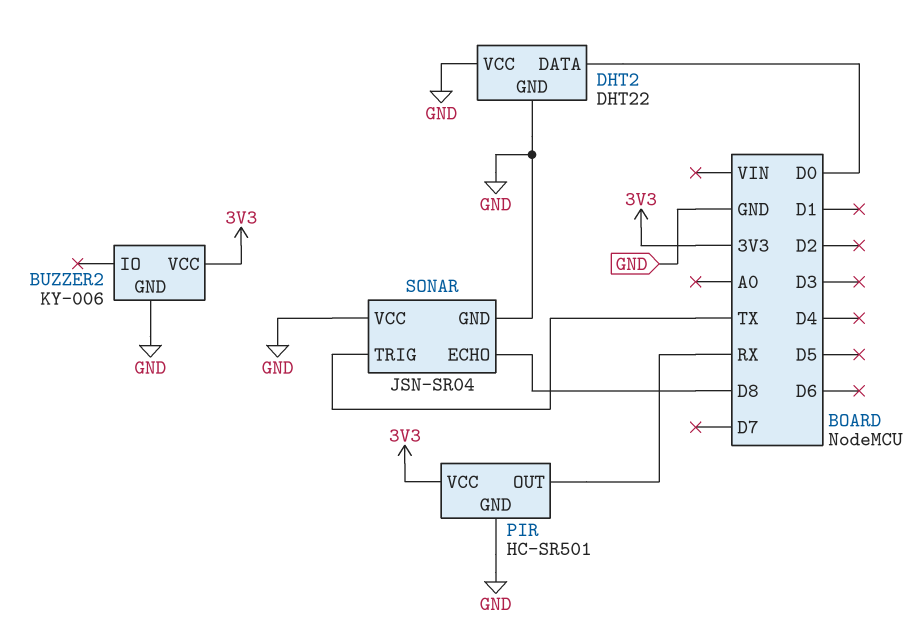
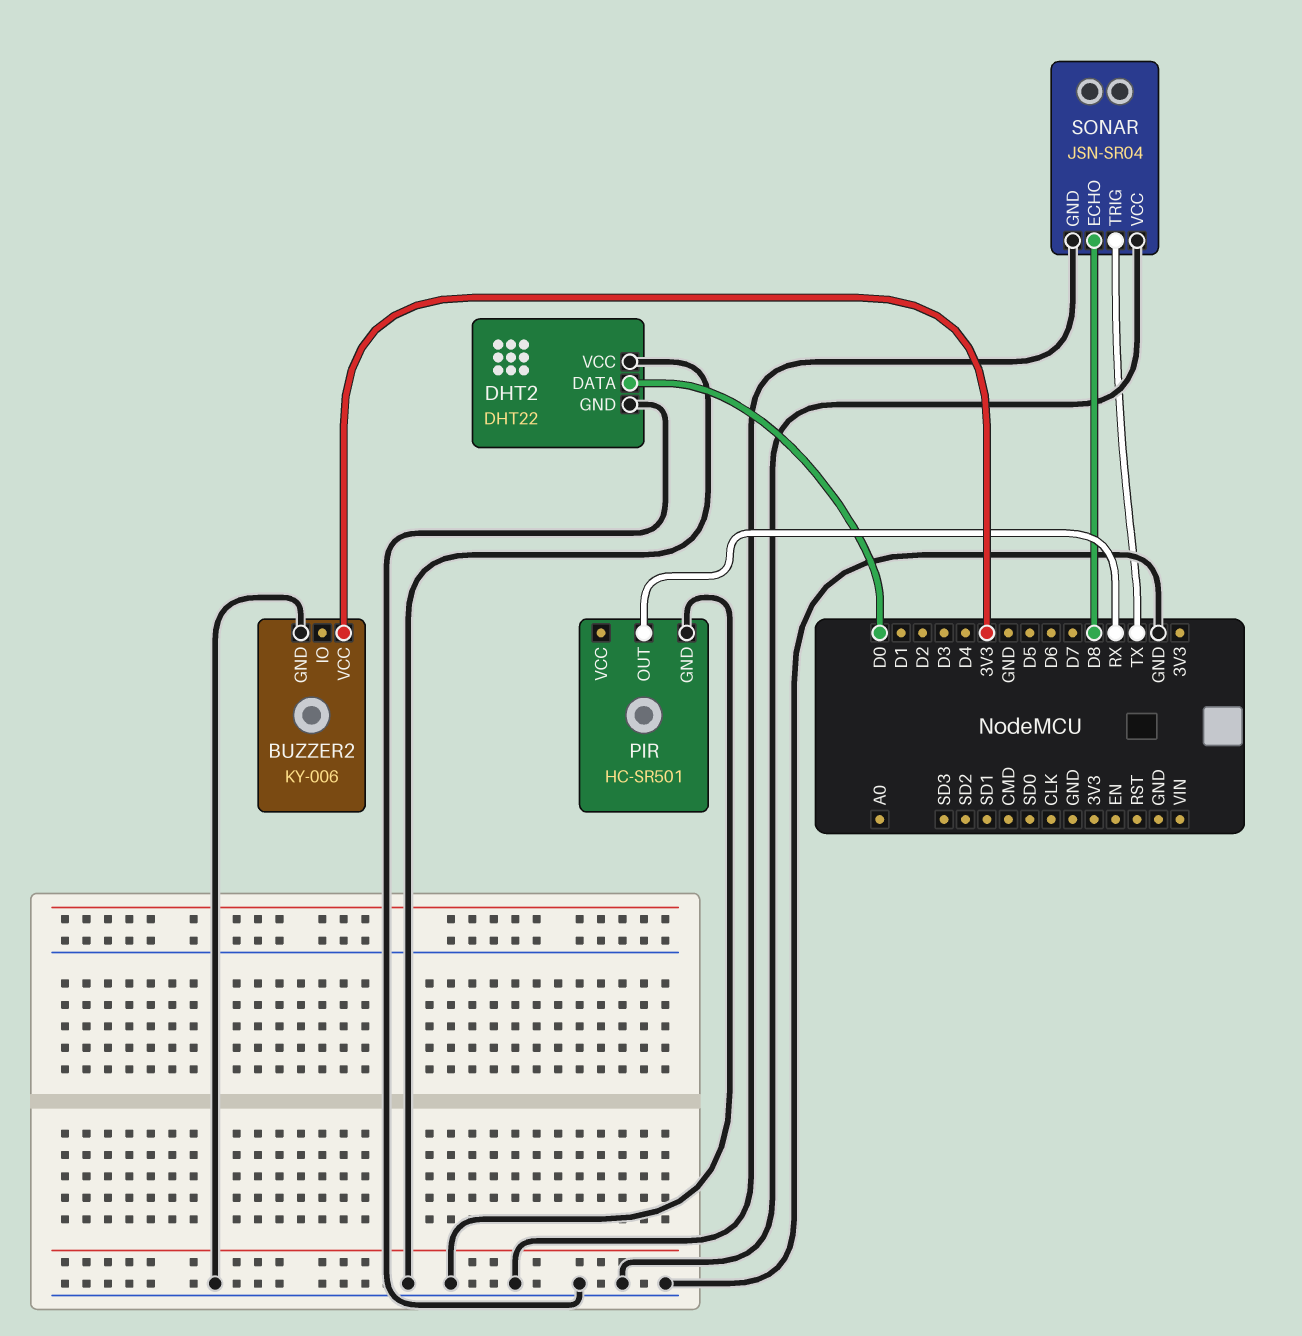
PIR pin VCC: 3V3 -> none

